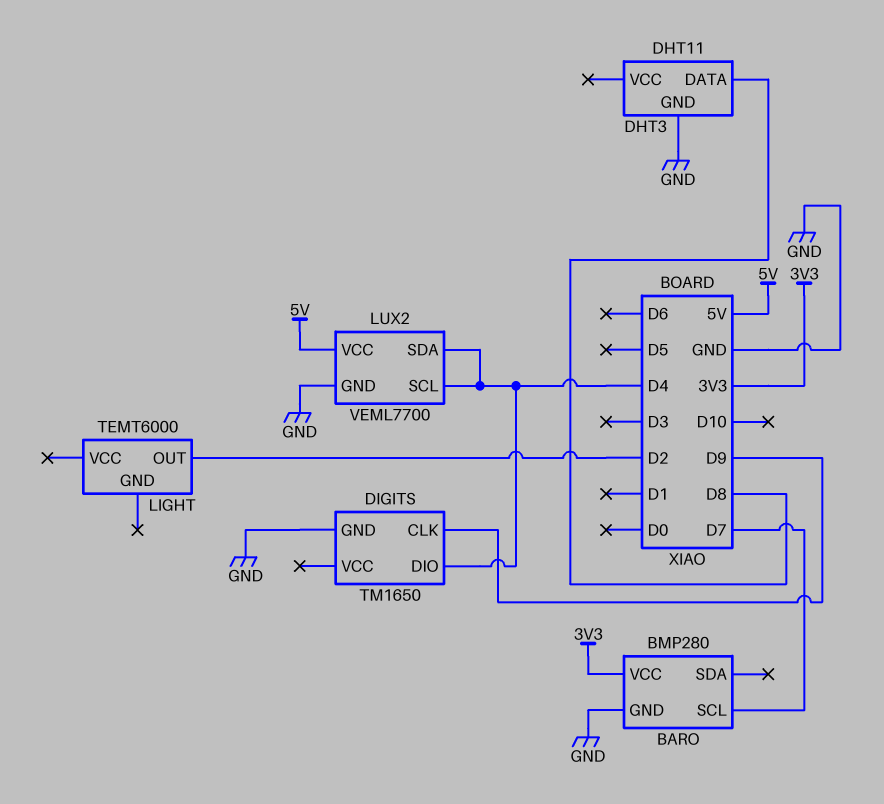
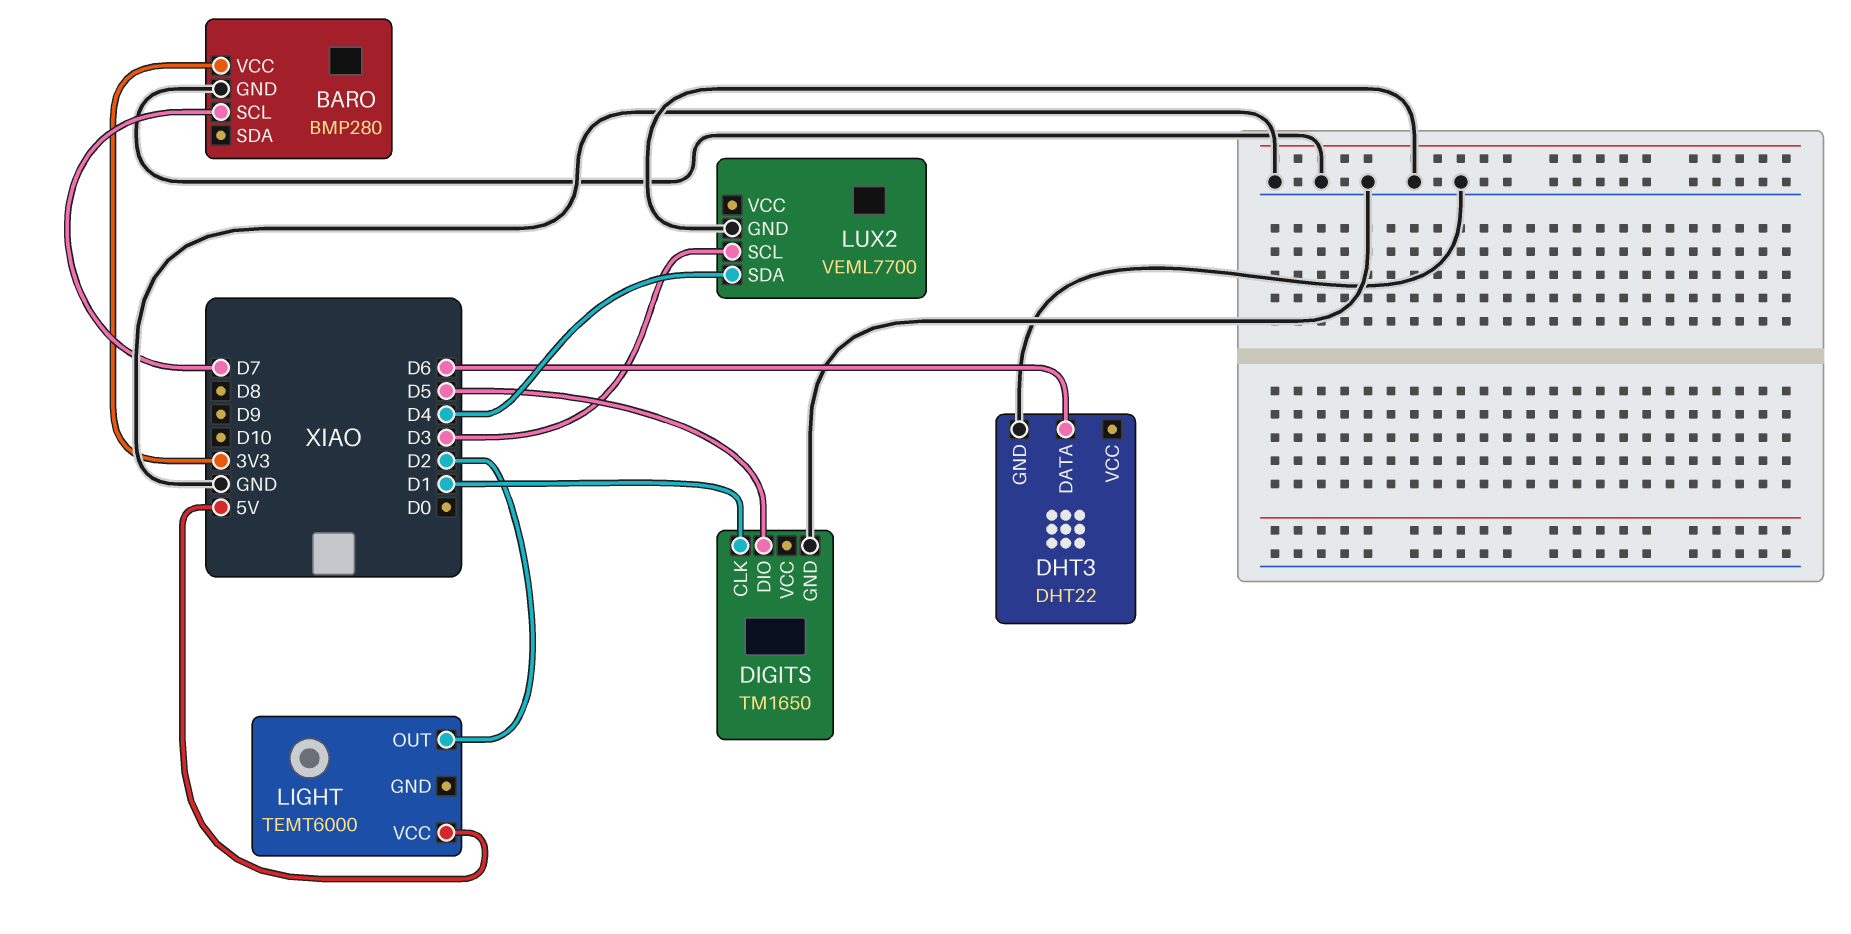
DHT3: DHT11 -> DHT22
DHT3 pin DATA: D8 -> D6
DIGITS pin CLK: D9 -> D1
DIGITS pin DIO: D4 -> D5
LIGHT pin VCC: none -> 5V
LUX2 pin SCL: D4 -> D3
LUX2 pin VCC: 5V -> none

